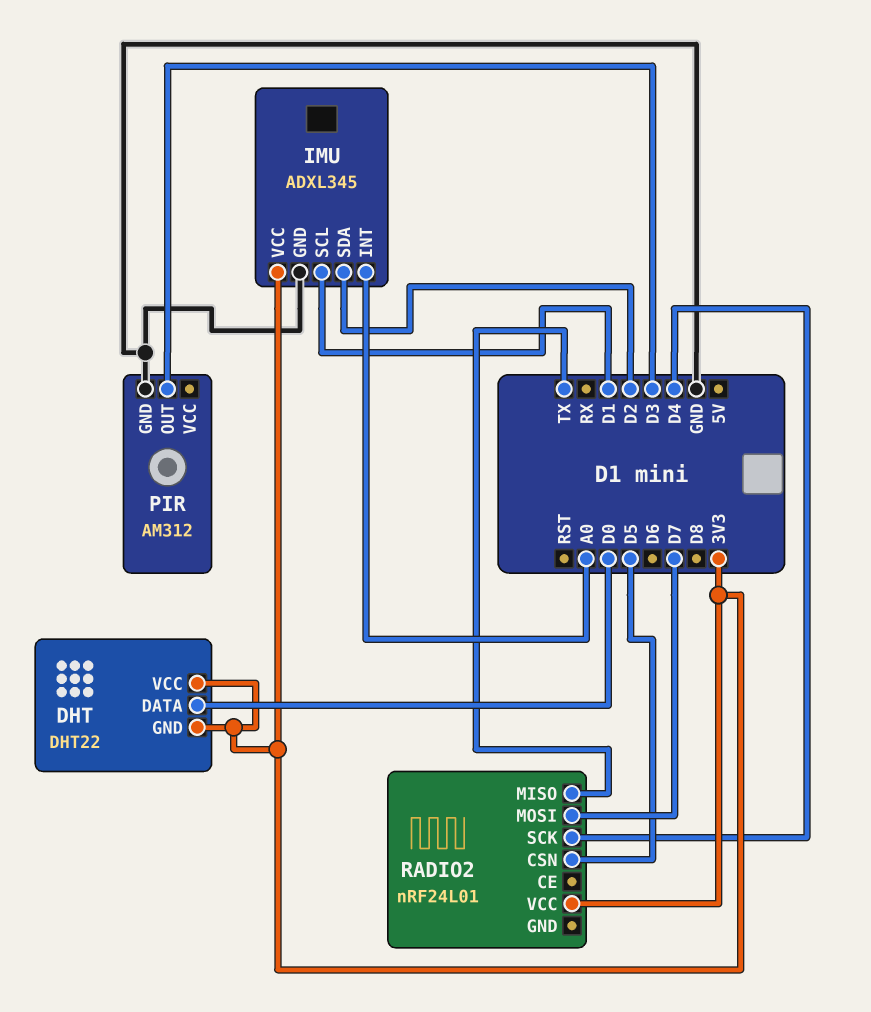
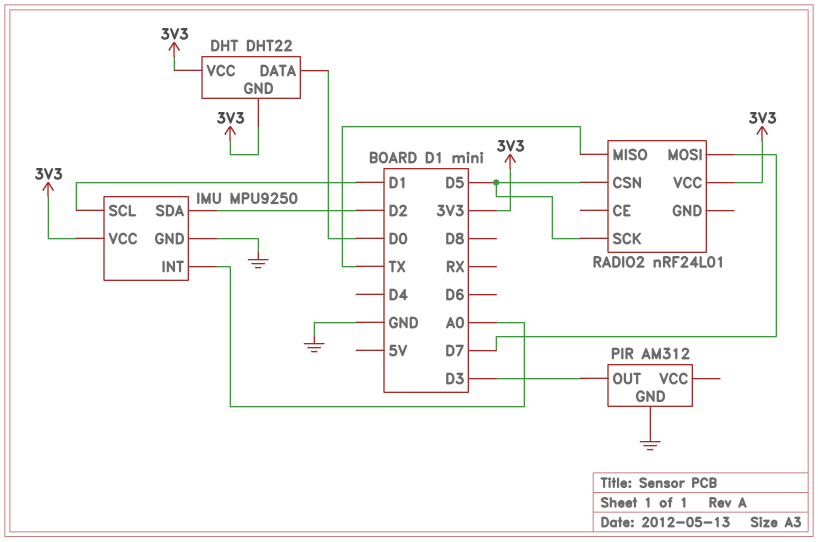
IMU: ADXL345 -> MPU9250
RADIO2 pin SCK: D4 -> D5

